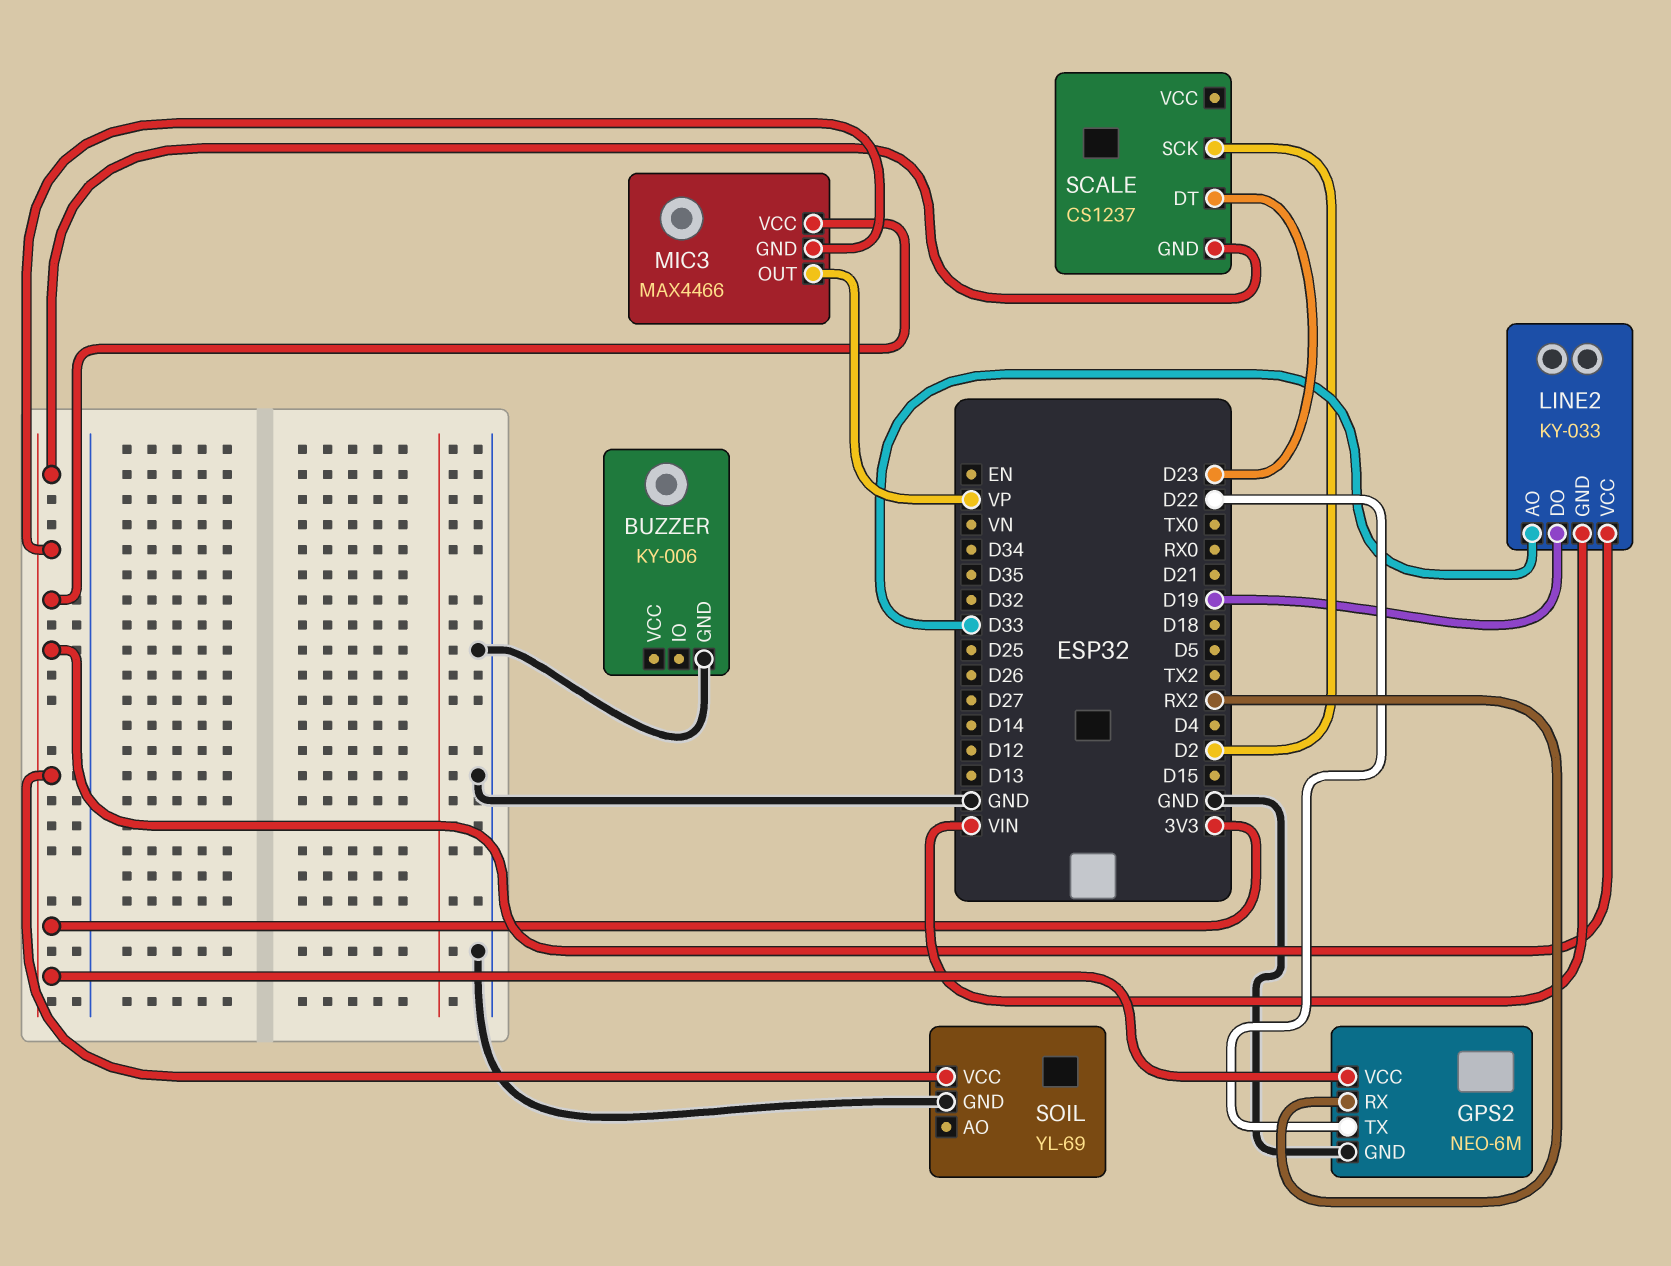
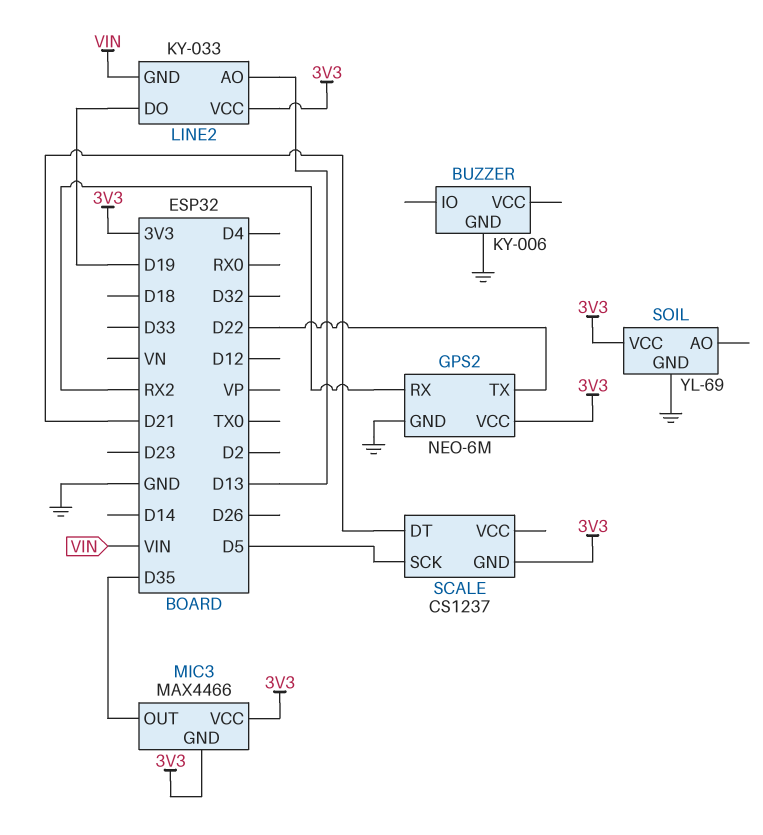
LINE2 pin AO: D33 -> D13
MIC3 pin OUT: VP -> D35
SCALE pin DT: D23 -> D21
SCALE pin SCK: D2 -> D5

